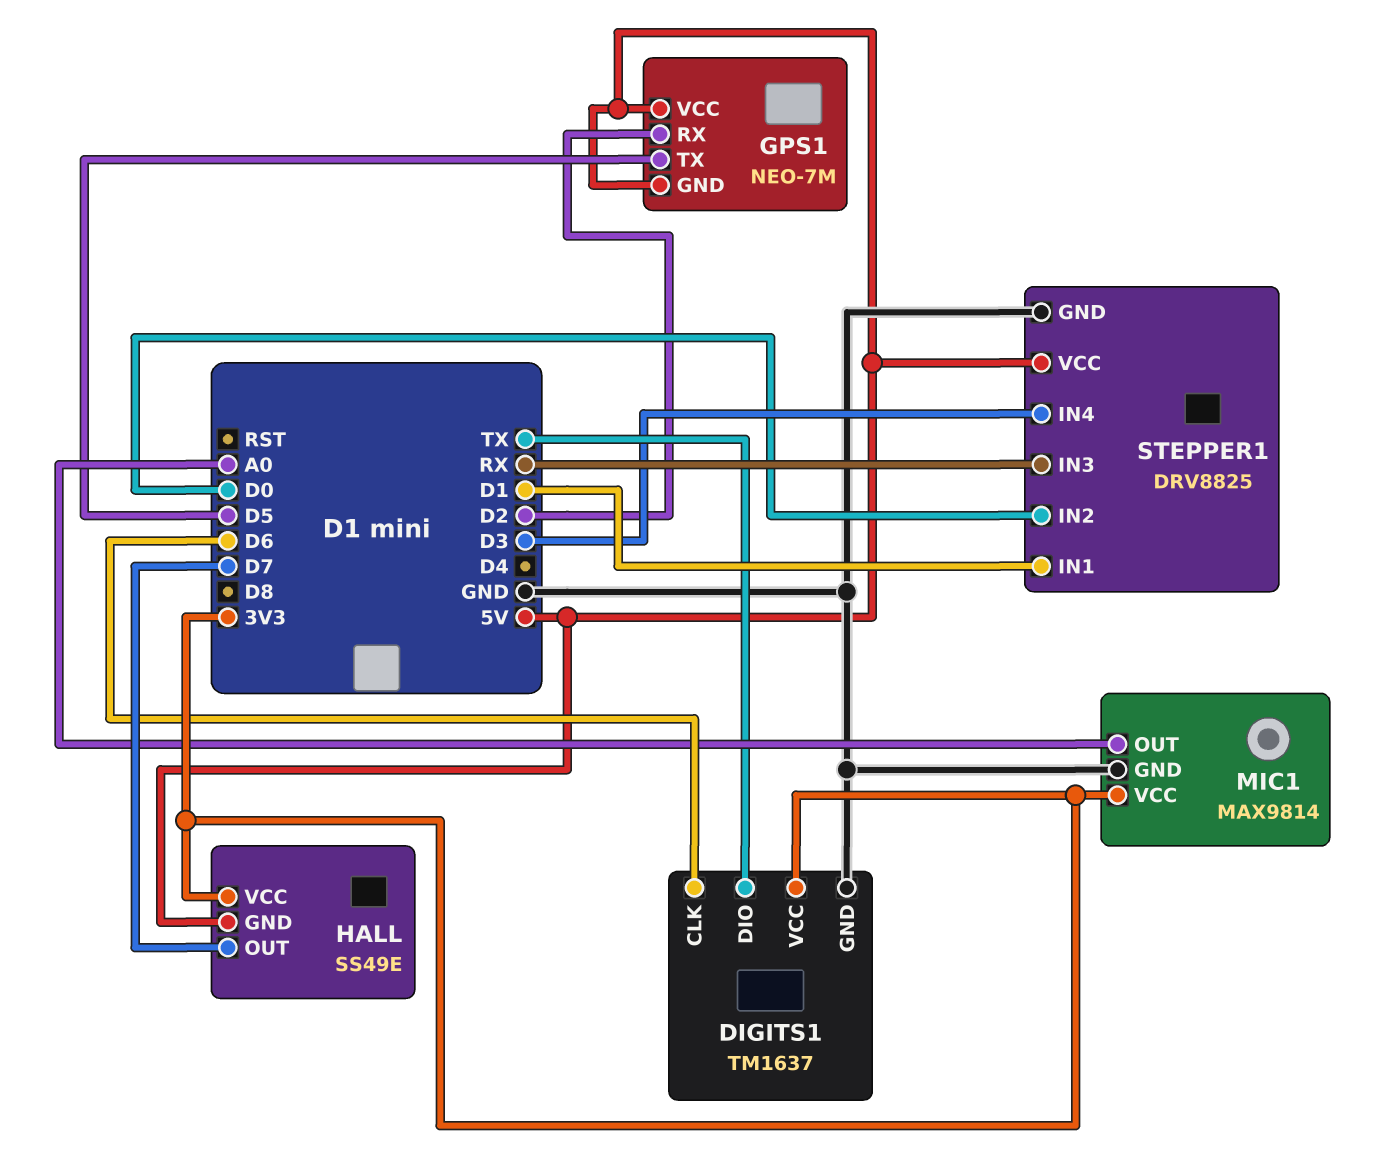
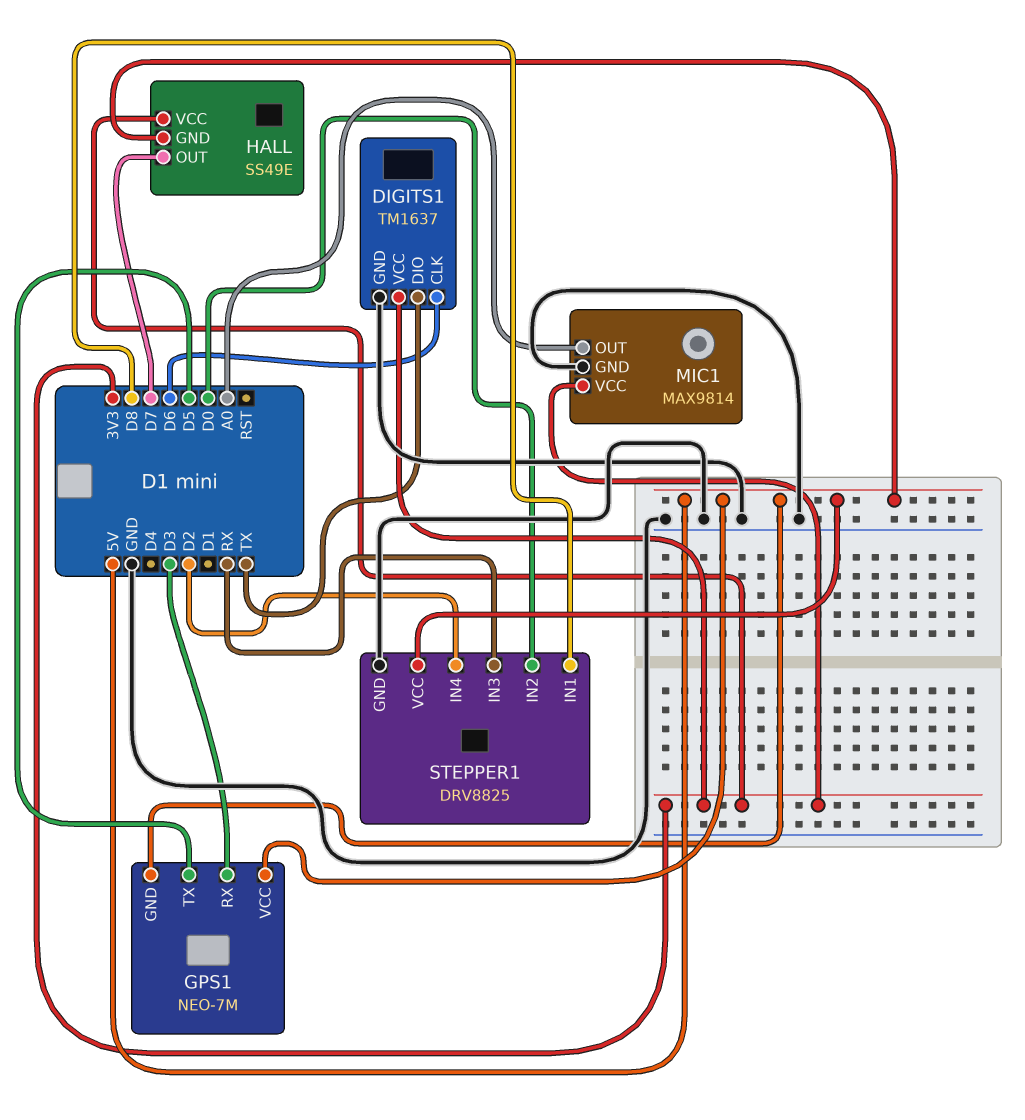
GPS1 pin RX: D2 -> D3
STEPPER1 pin IN1: D1 -> D8
STEPPER1 pin IN4: D3 -> D2

